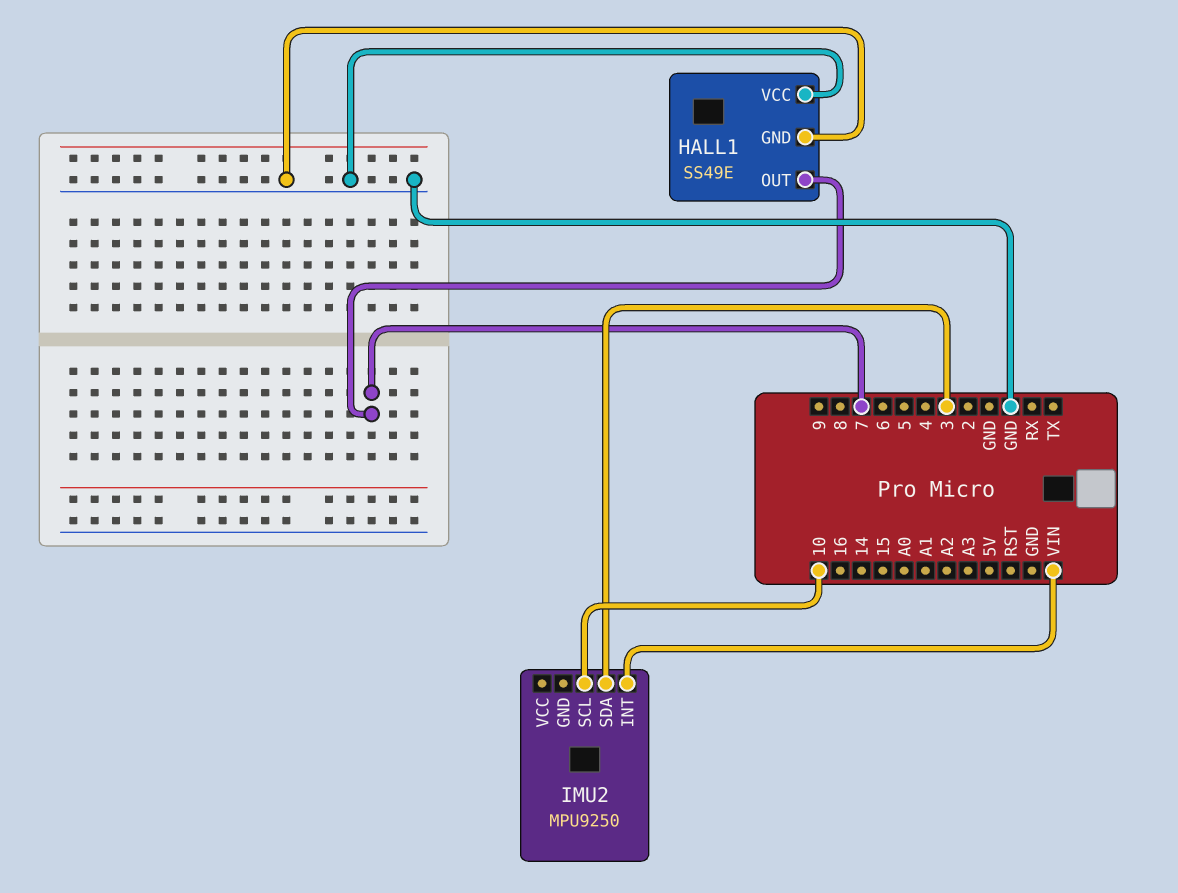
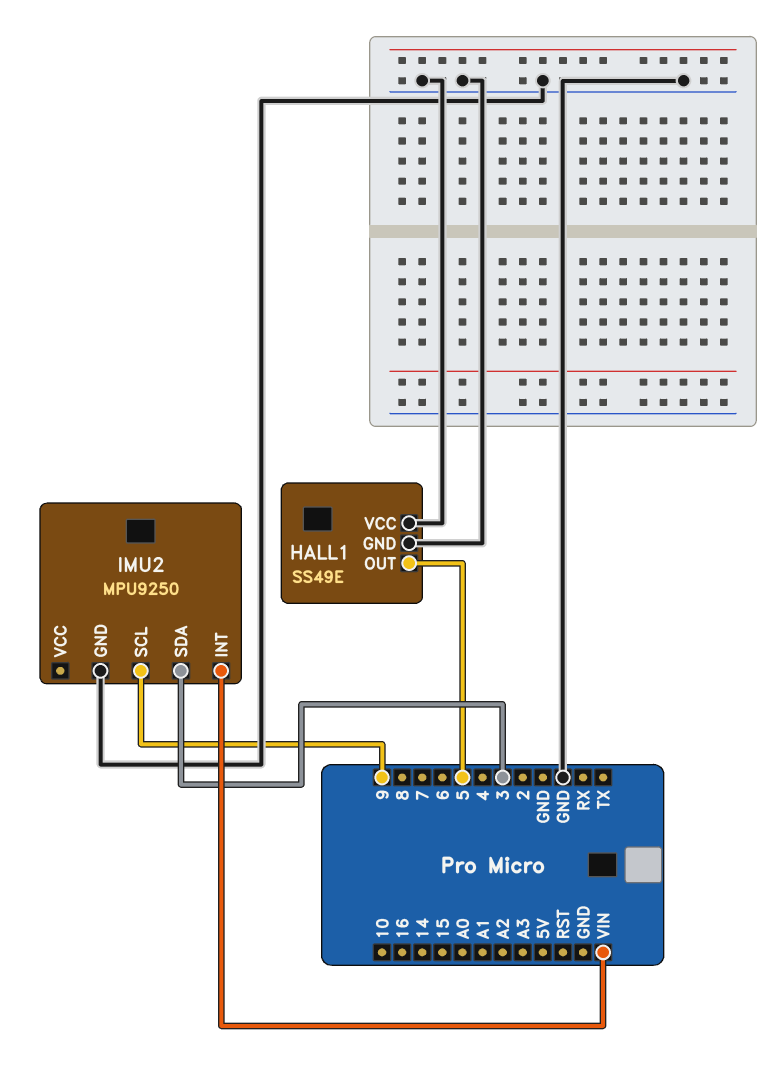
HALL1 pin OUT: 7 -> 5
IMU2 pin GND: none -> GND
IMU2 pin SCL: 10 -> 9

